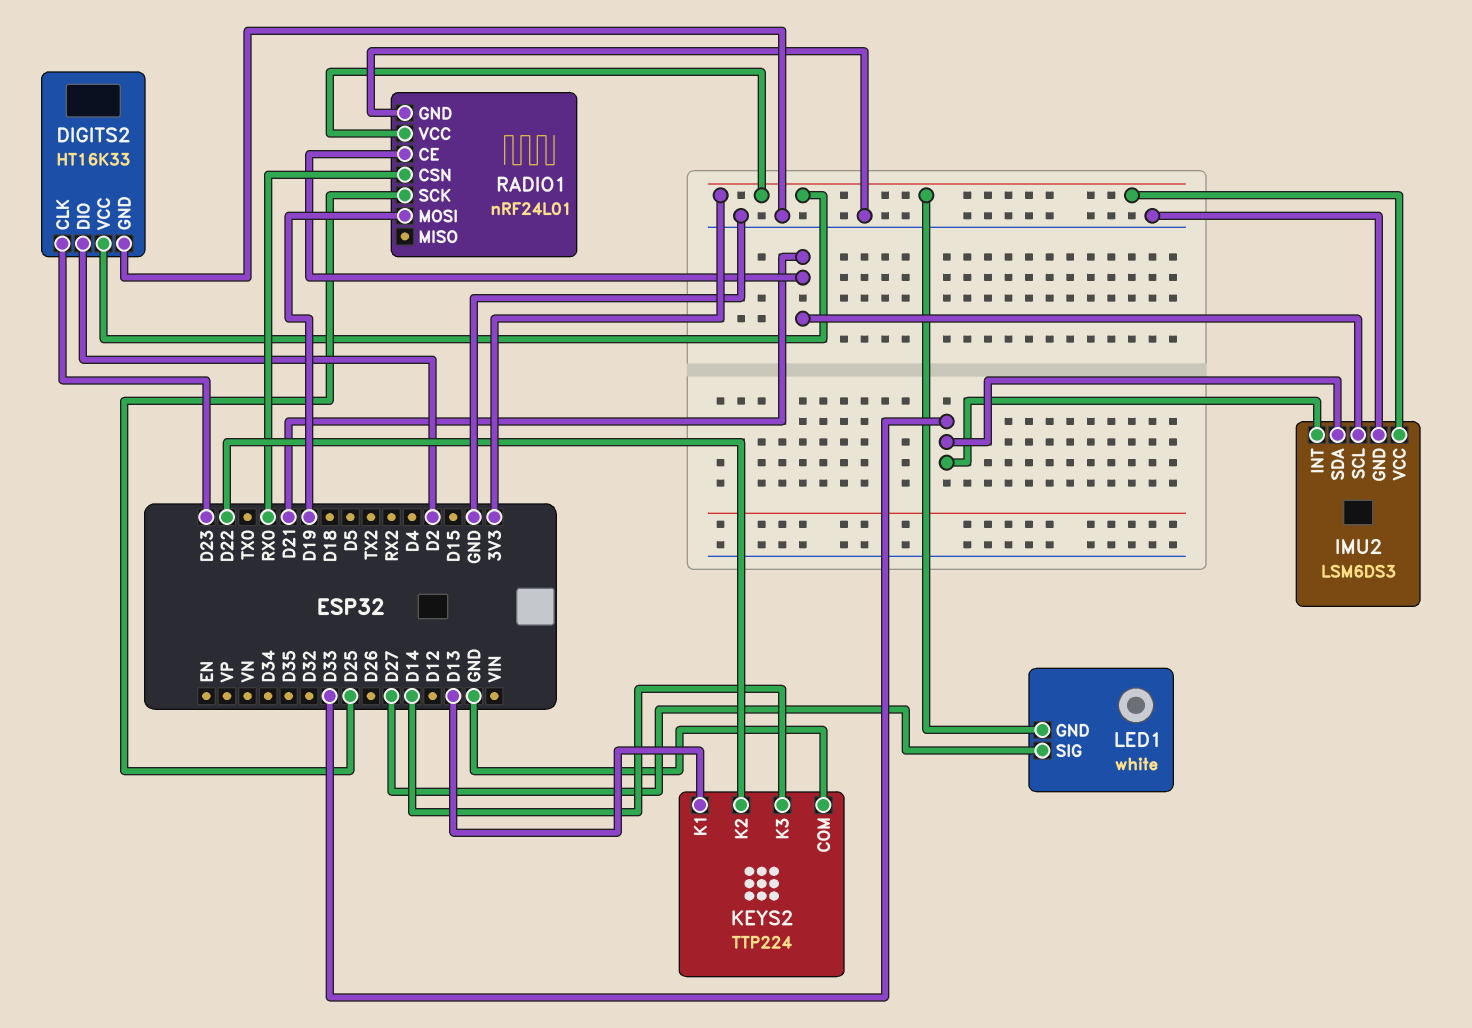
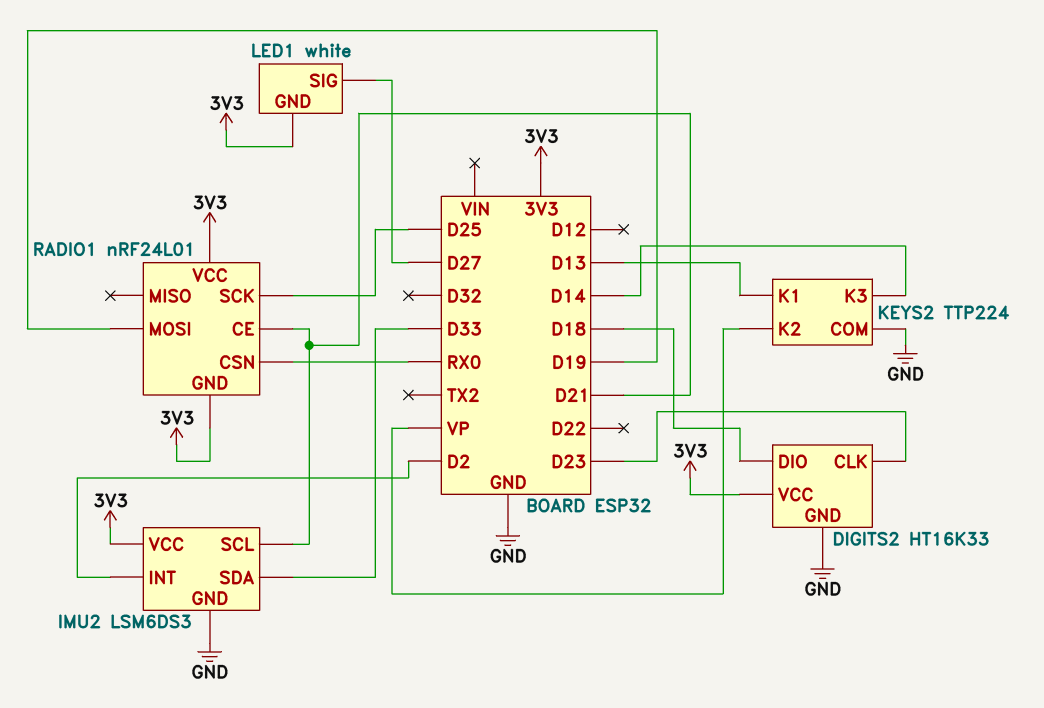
DIGITS2 pin DIO: D2 -> D18
IMU2 pin INT: D33 -> D2
KEYS2 pin K2: D22 -> VP
RADIO1 pin GND: GND -> 3V3

